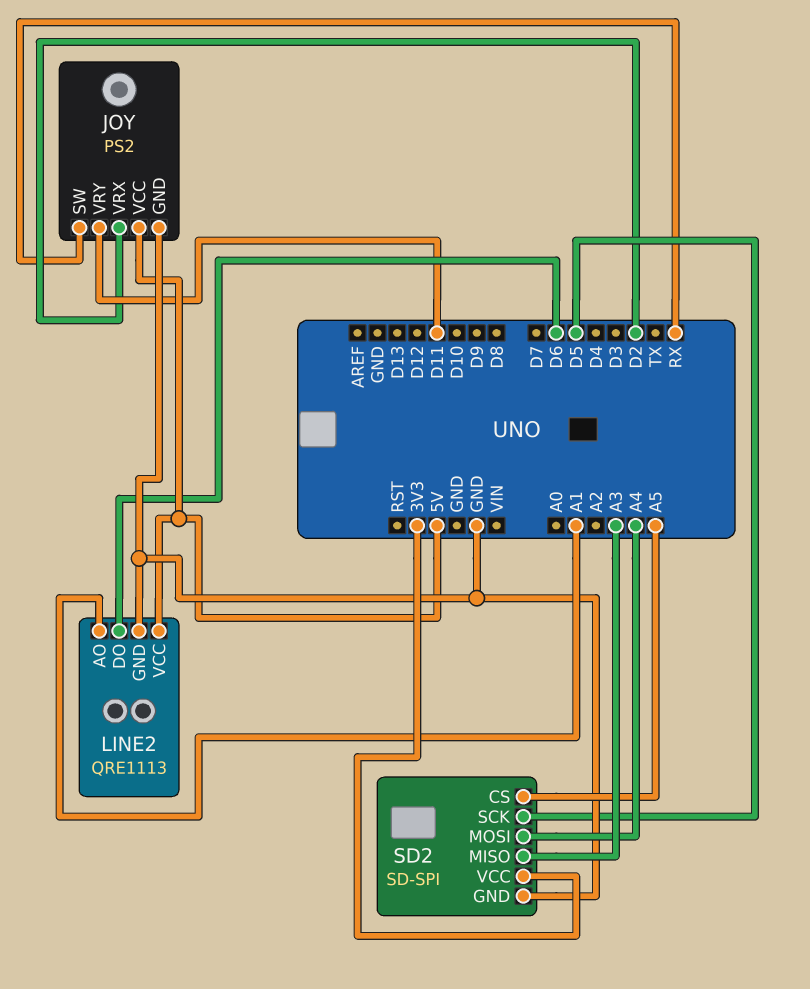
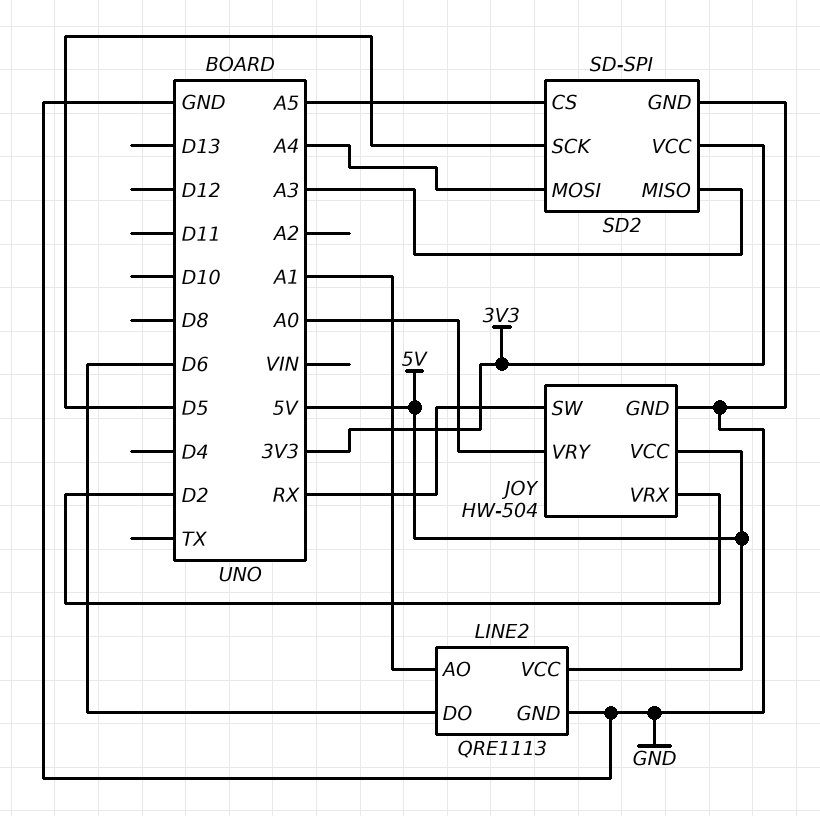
JOY: PS2 -> HW-504
JOY pin VRY: D11 -> A0

